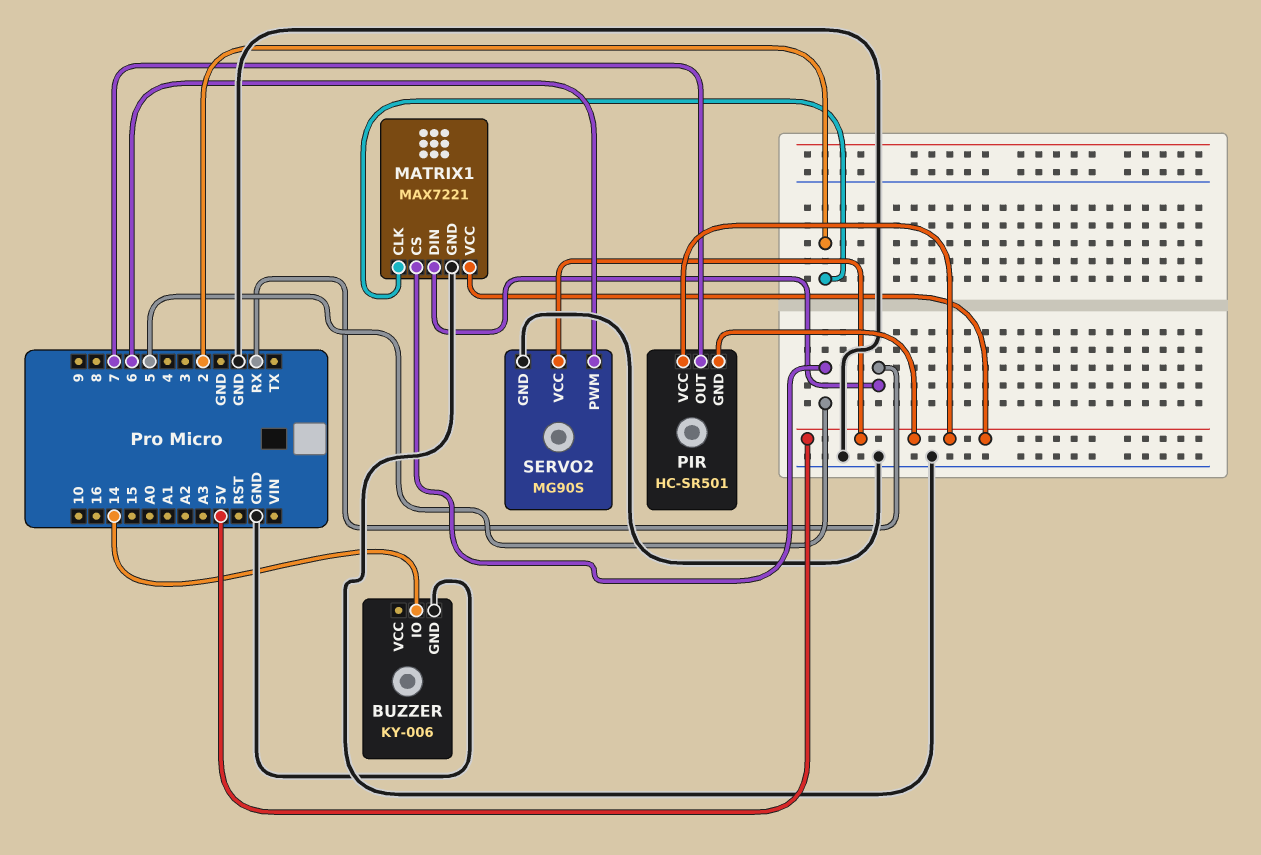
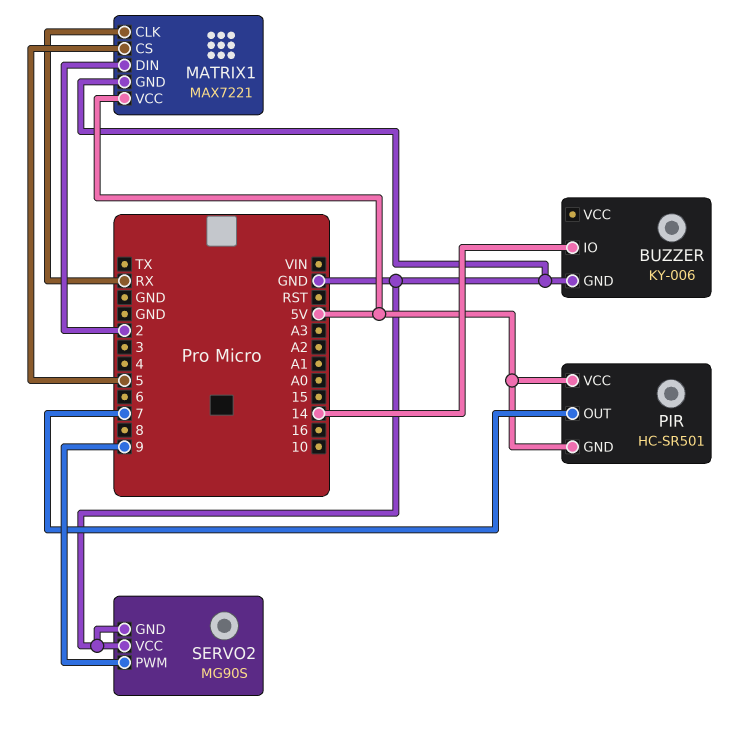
MATRIX1 pin CLK: 2 -> RX
MATRIX1 pin DIN: RX -> 2
SERVO2 pin PWM: 6 -> 9
SERVO2 pin VCC: 5V -> GND

